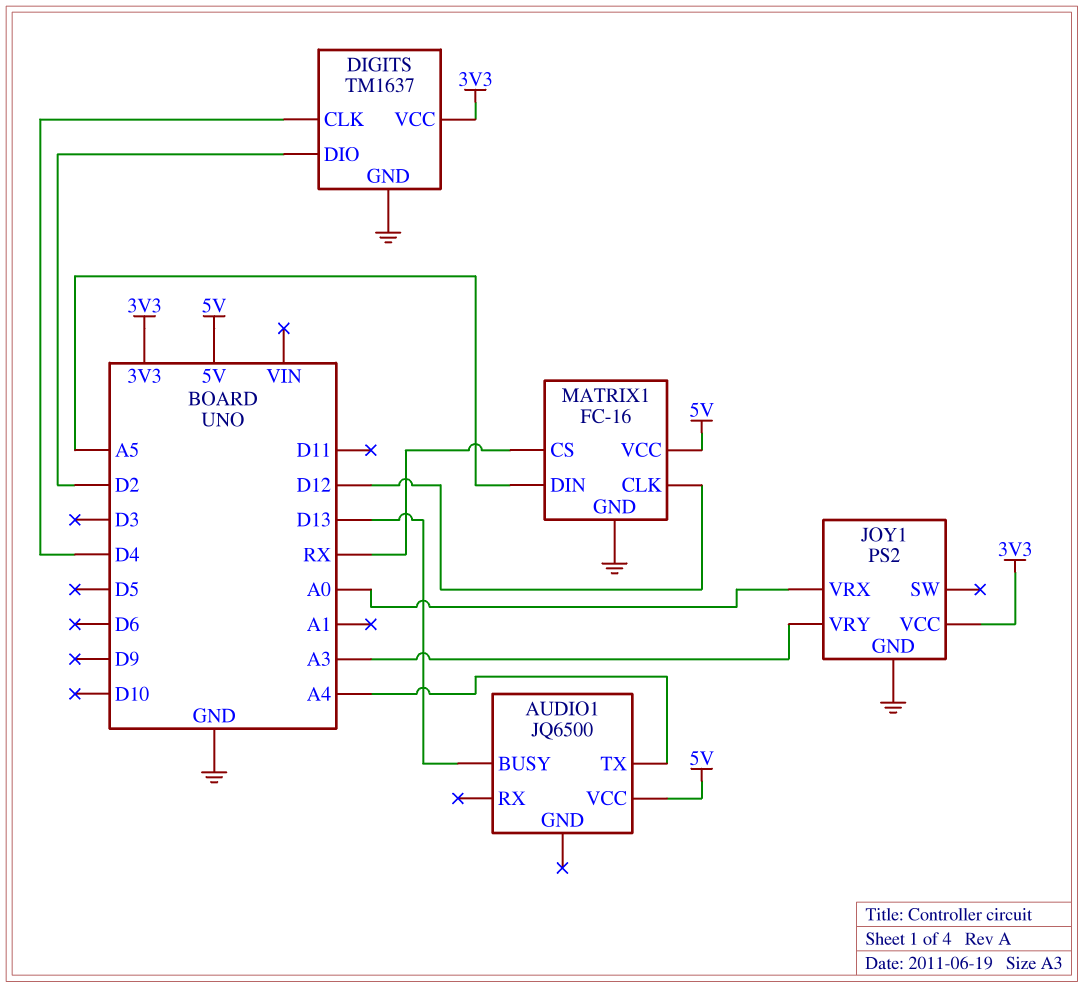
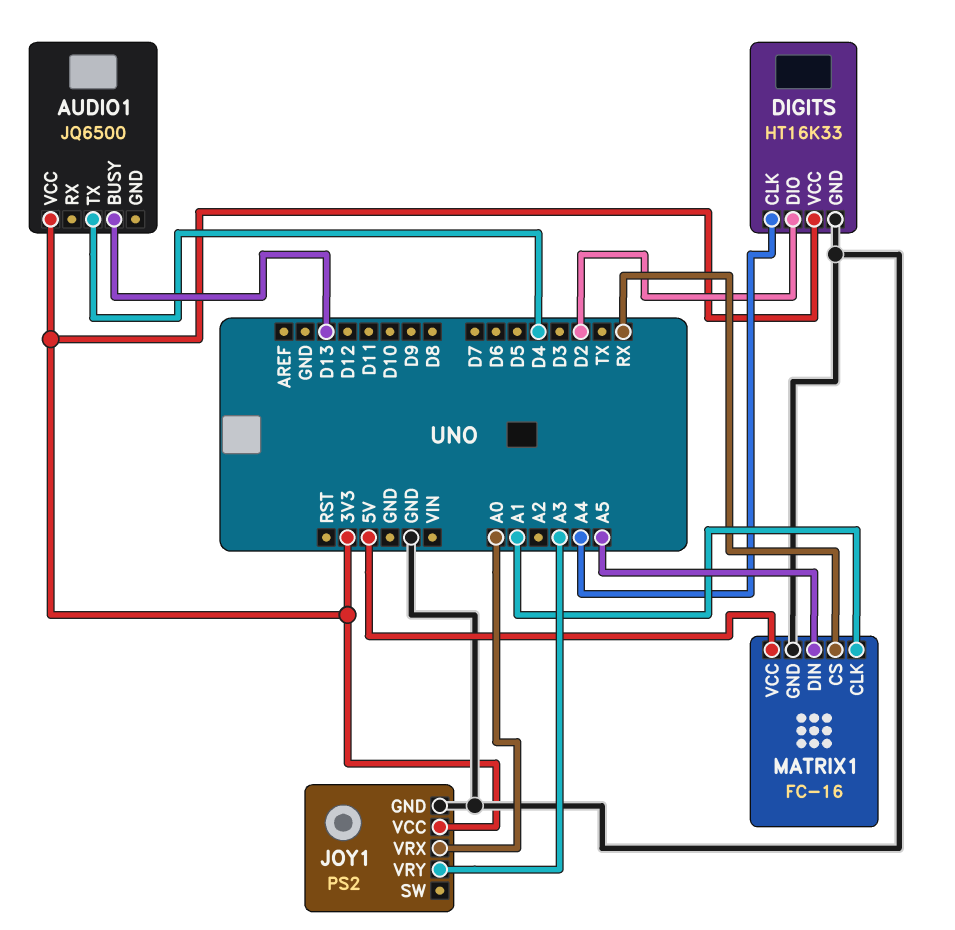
AUDIO1 pin TX: A4 -> D4
AUDIO1 pin VCC: 5V -> 3V3
DIGITS: TM1637 -> HT16K33
DIGITS pin CLK: D4 -> A4
MATRIX1 pin CLK: D12 -> A1

